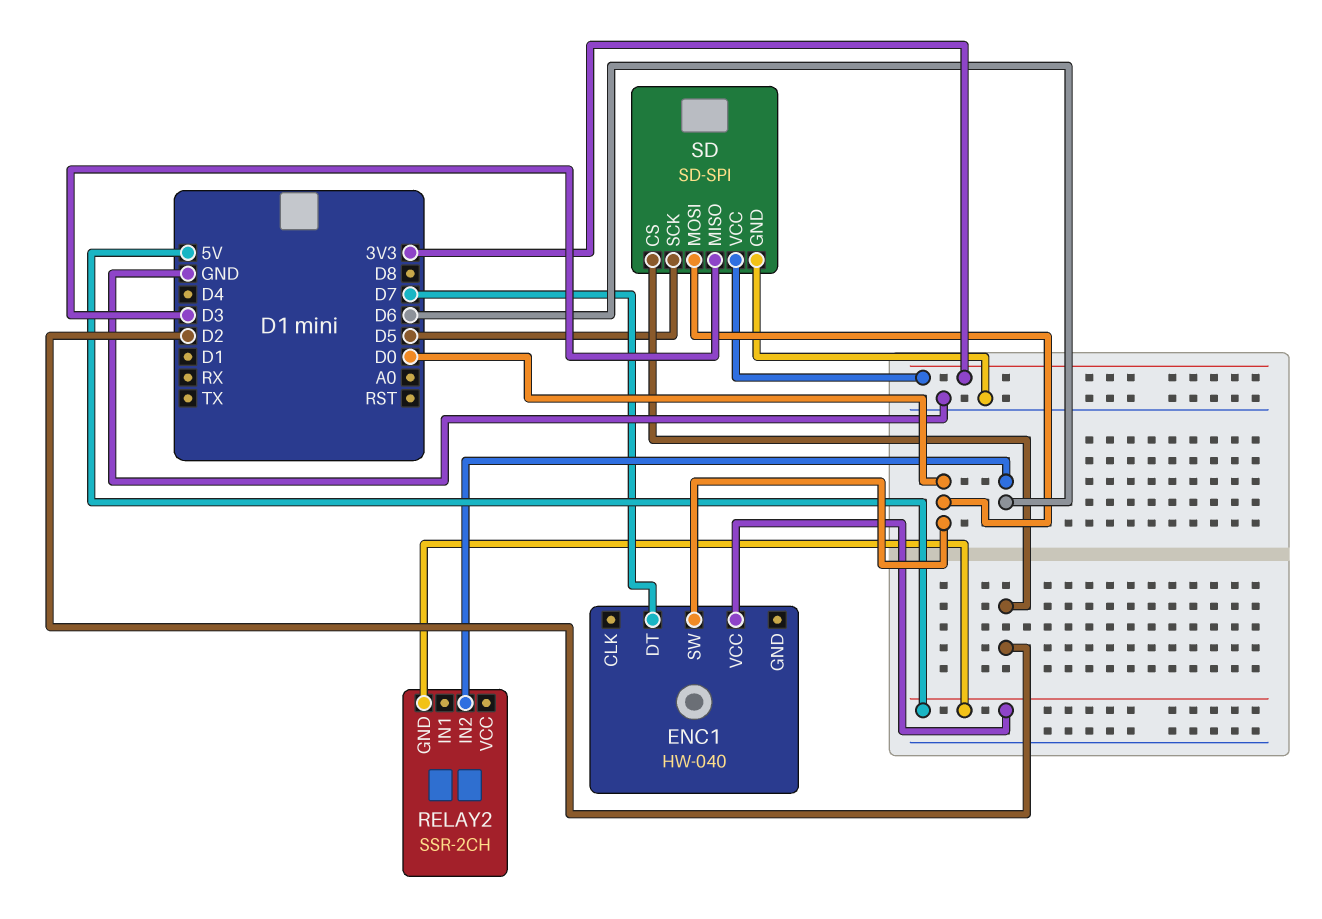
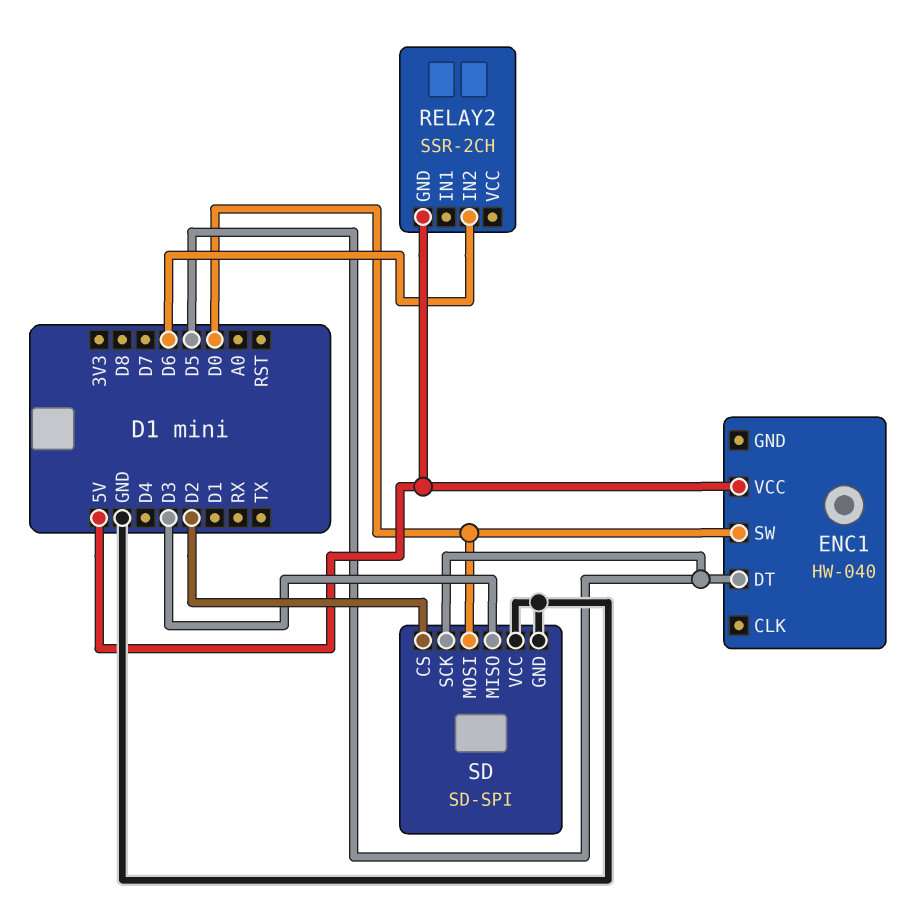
ENC1 pin DT: D7 -> D5
SD pin VCC: 3V3 -> GND

